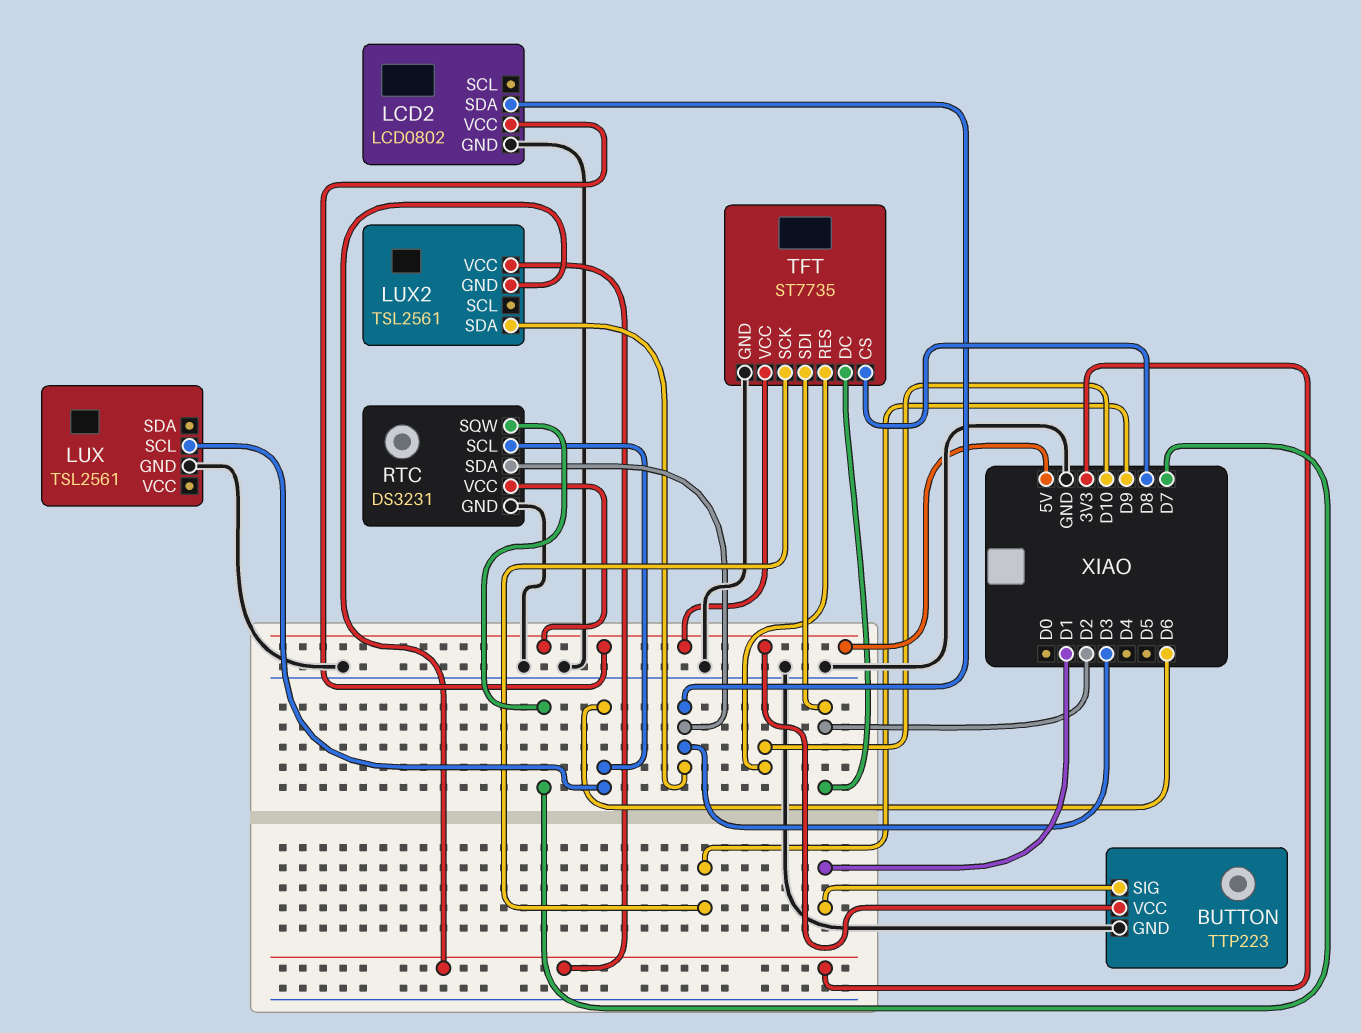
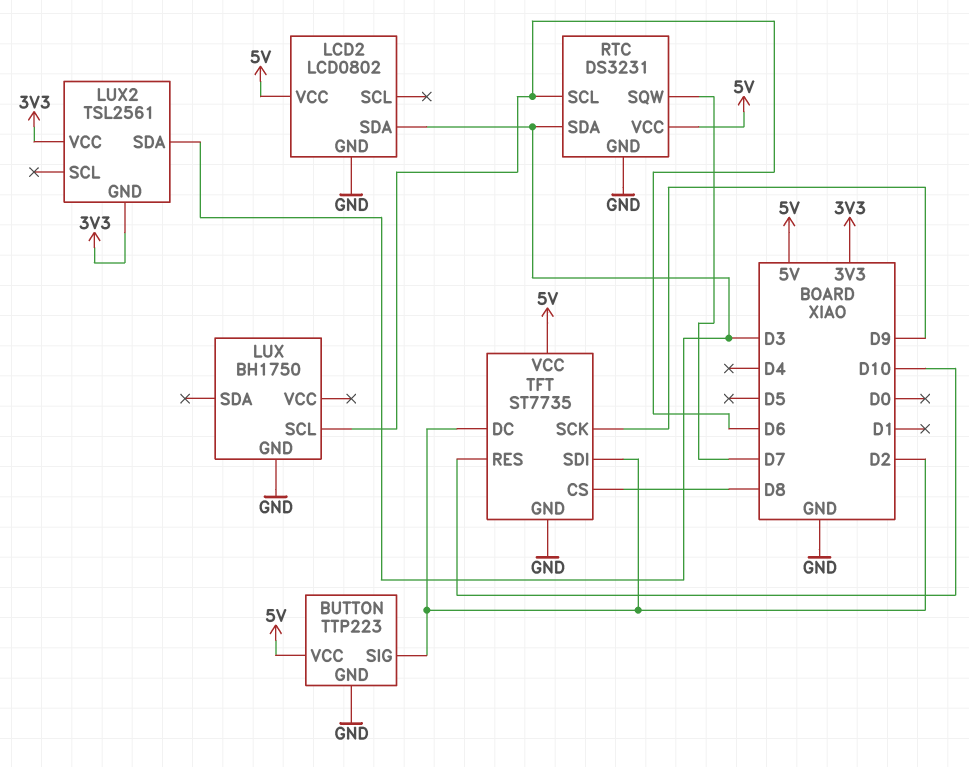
BUTTON pin SIG: D1 -> D2
LUX: TSL2561 -> BH1750

